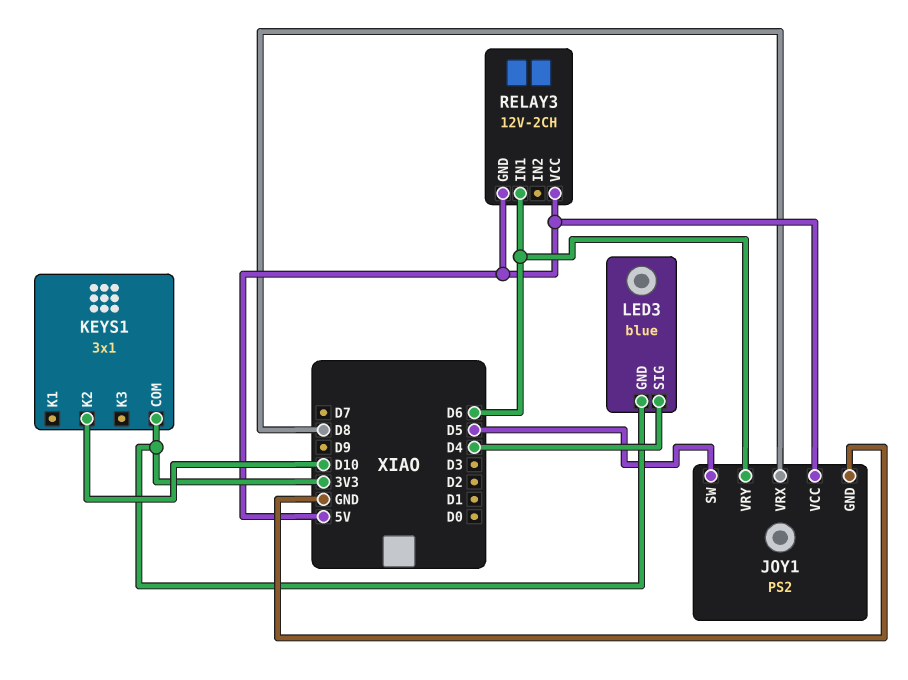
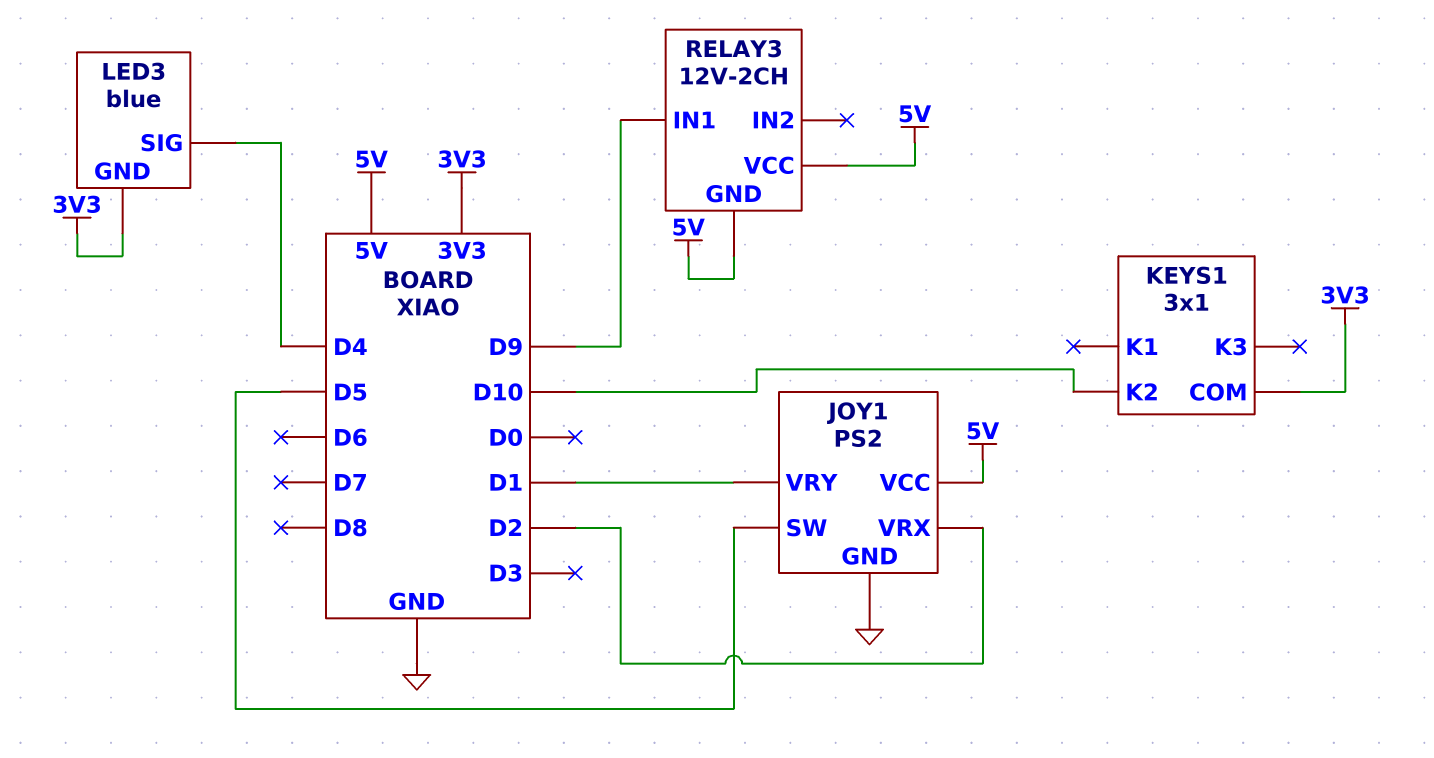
JOY1 pin VRX: D8 -> D2
JOY1 pin VRY: D6 -> D1
RELAY3 pin IN1: D6 -> D9

